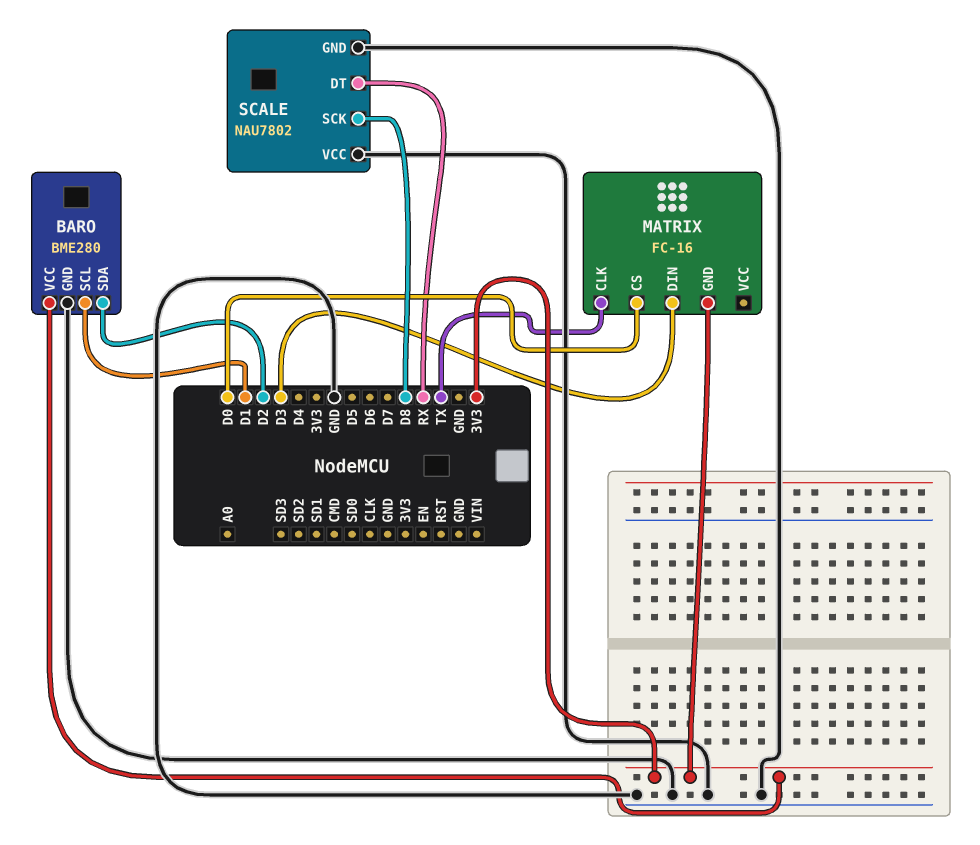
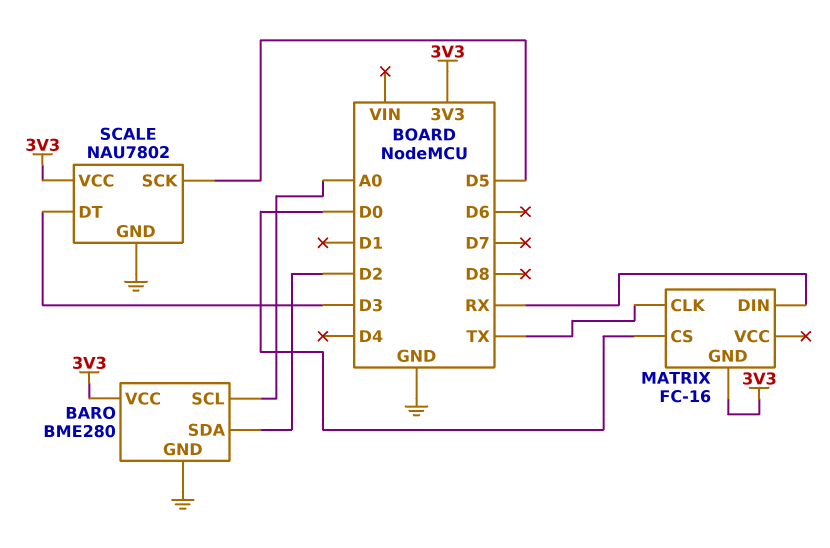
BARO pin SCL: D1 -> A0
MATRIX pin DIN: D3 -> RX
SCALE pin DT: RX -> D3
SCALE pin SCK: D8 -> D5
SCALE pin VCC: GND -> 3V3

